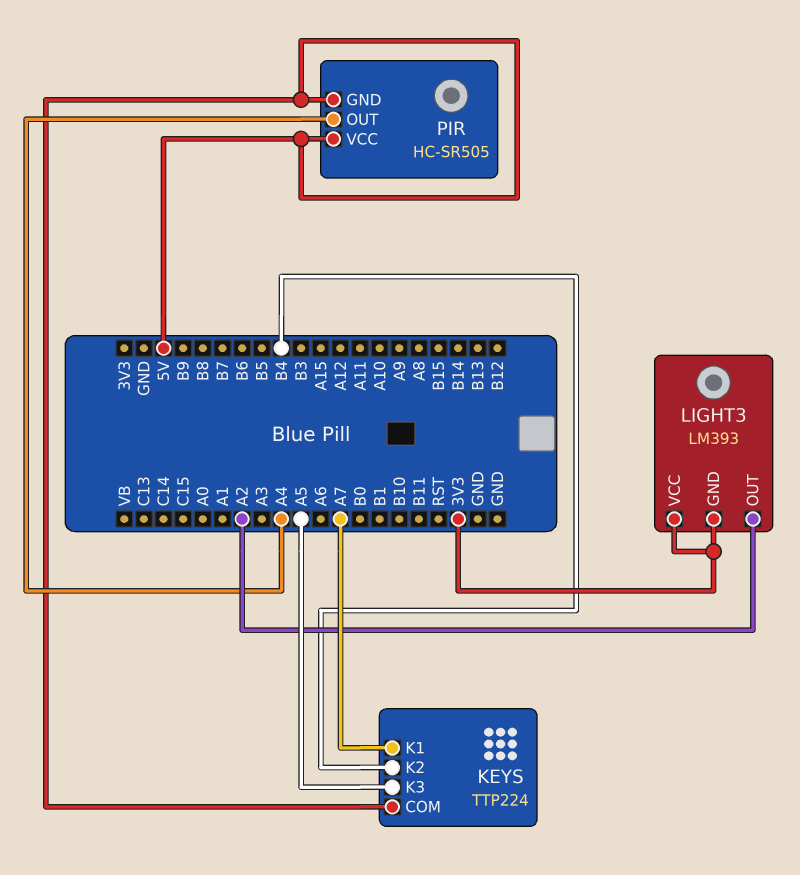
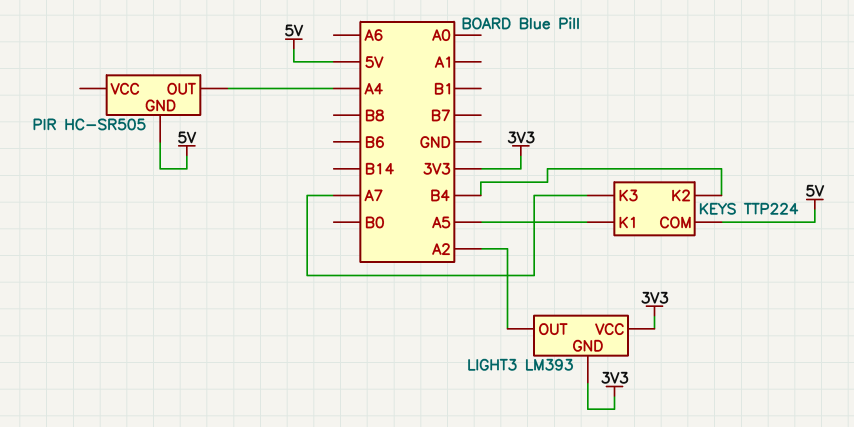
KEYS pin K1: A7 -> A5
KEYS pin K3: A5 -> A7
PIR pin VCC: 5V -> none

